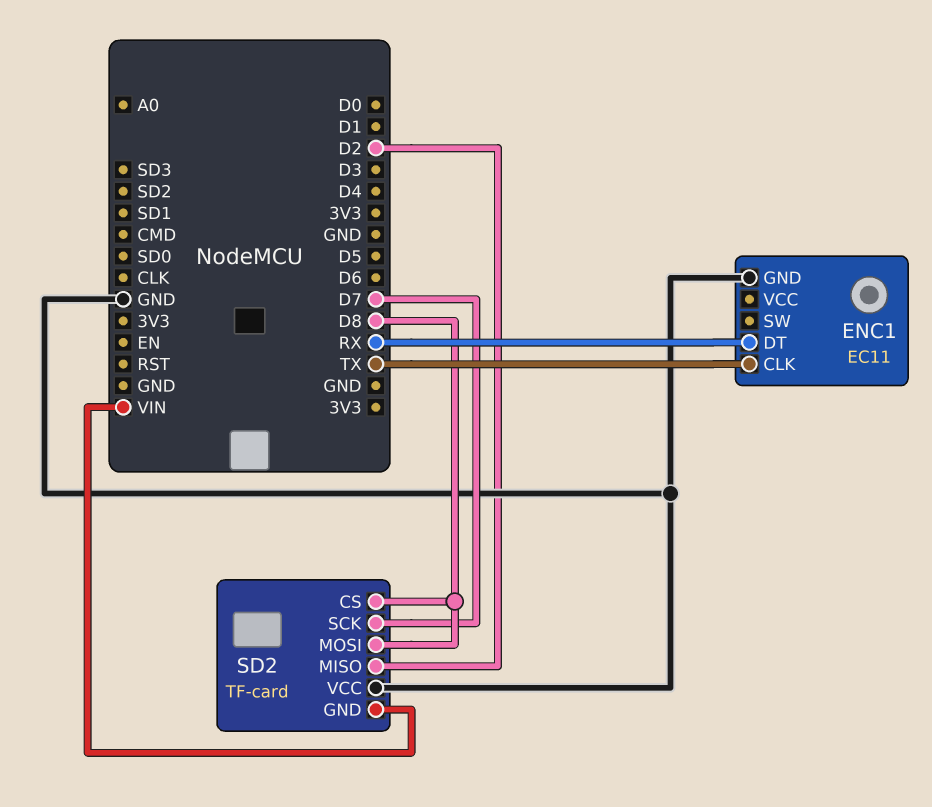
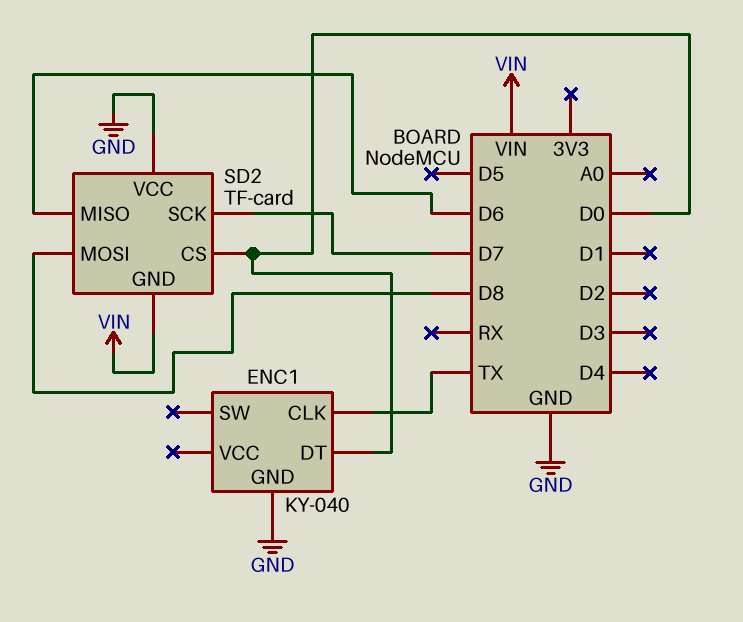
ENC1: EC11 -> KY-040
ENC1 pin DT: RX -> D0
SD2 pin CS: D8 -> D0
SD2 pin MISO: D2 -> D6

